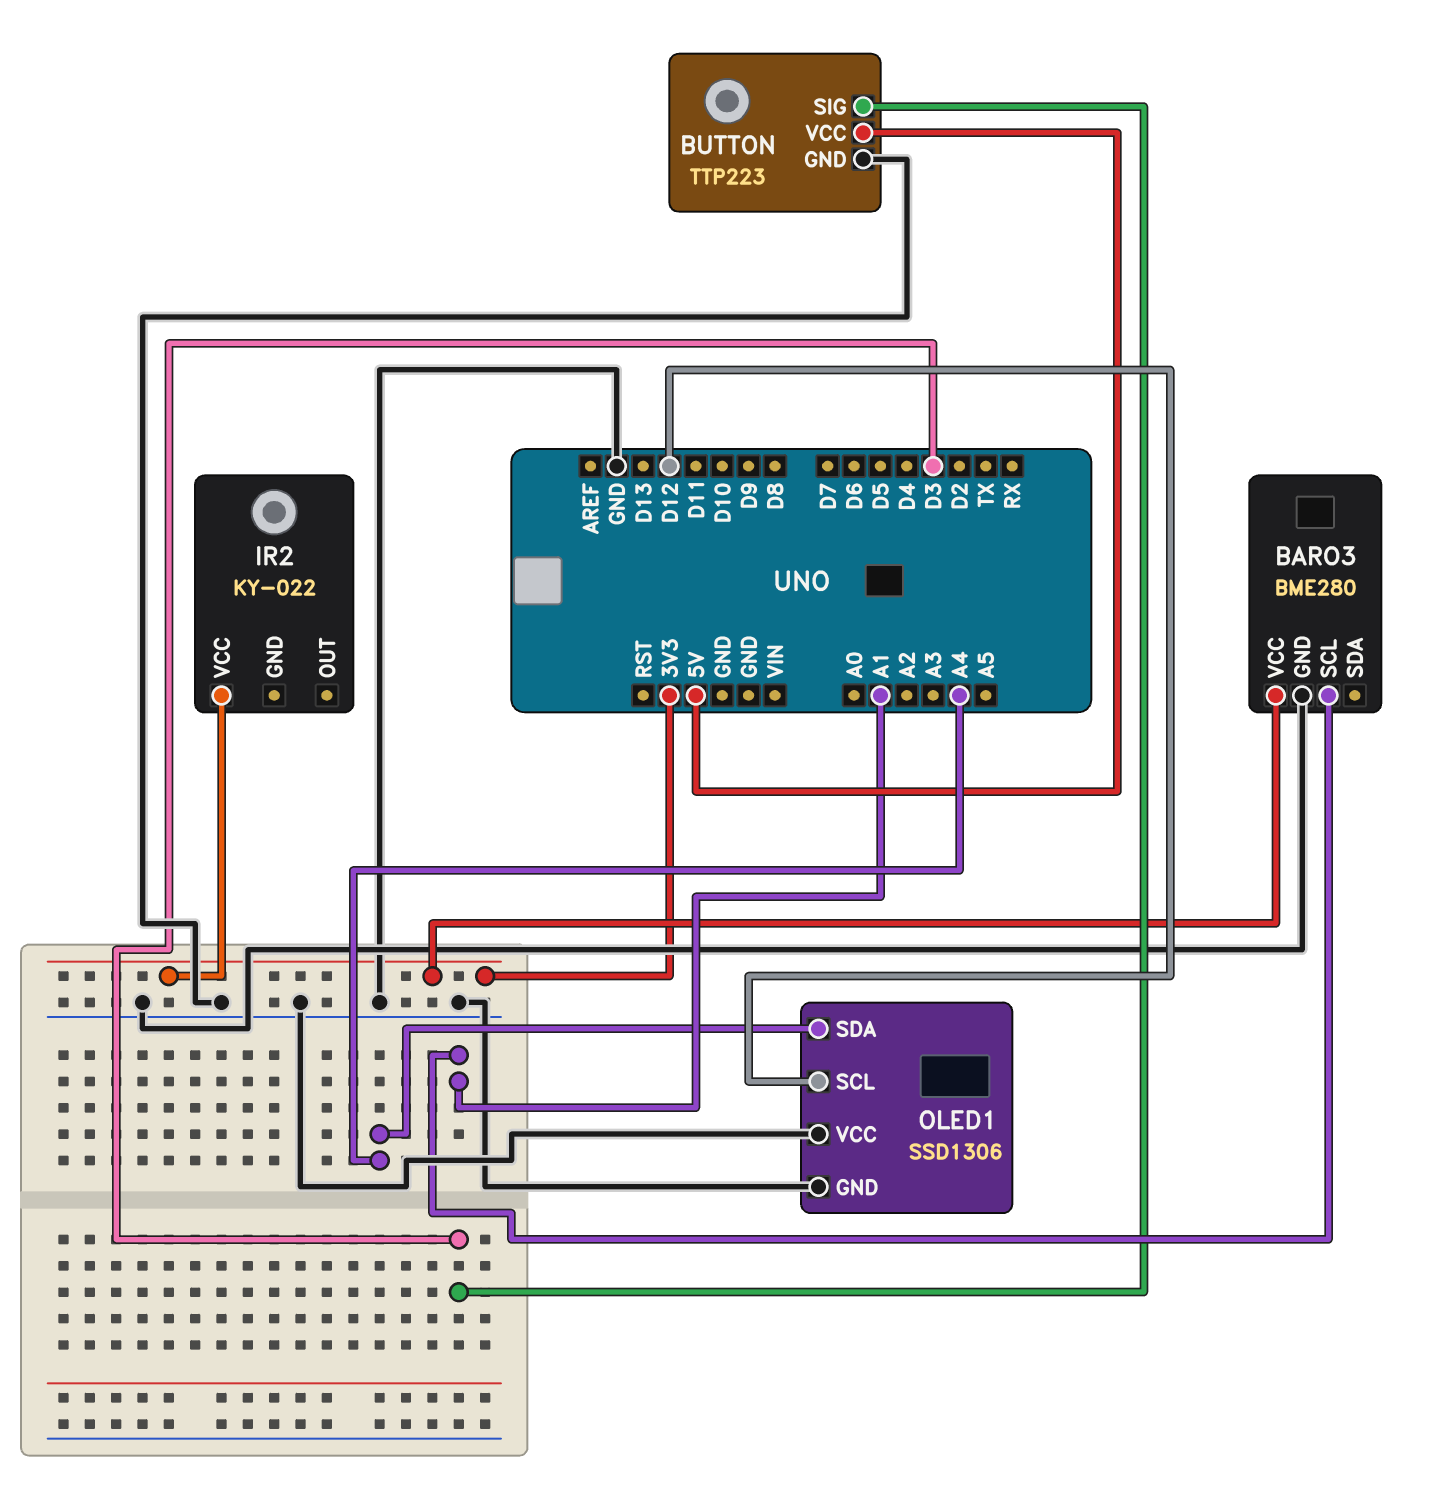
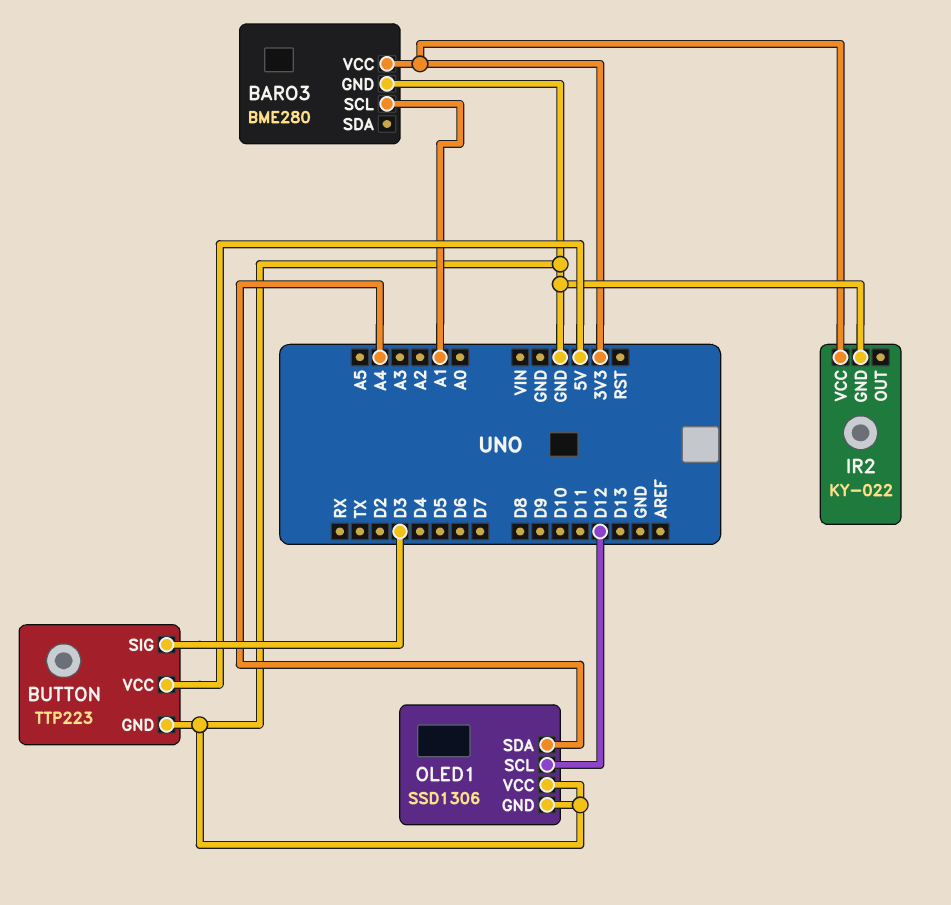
IR2 pin GND: none -> GND

